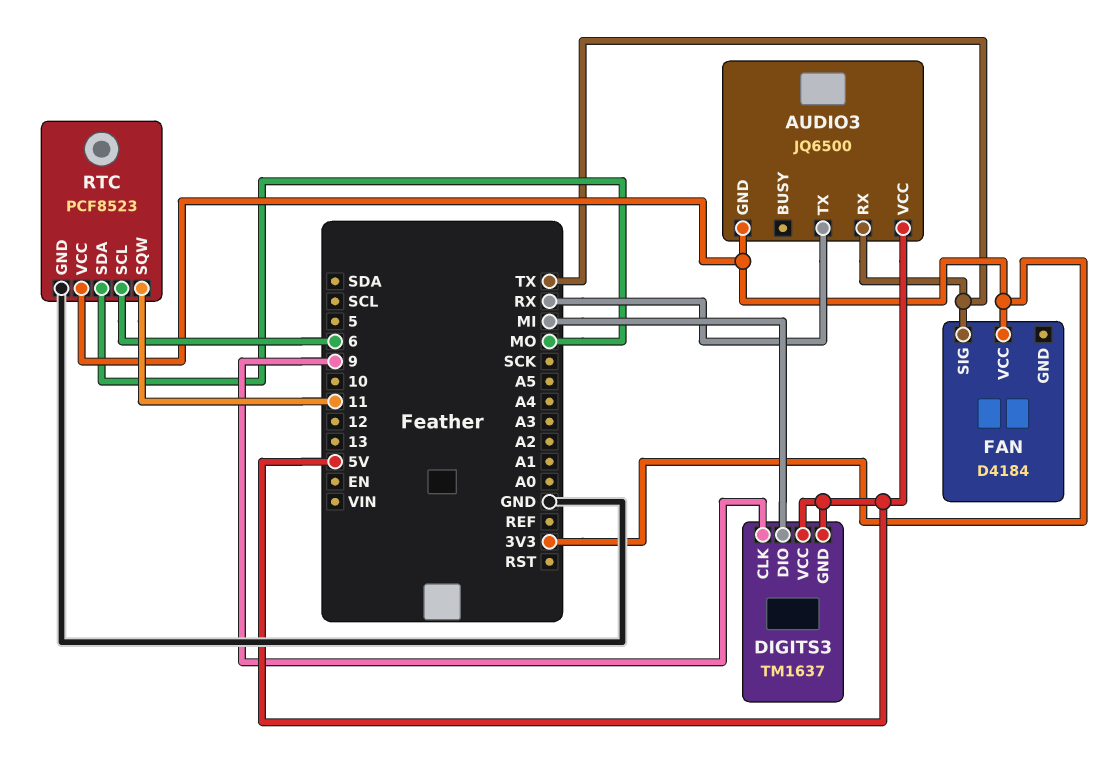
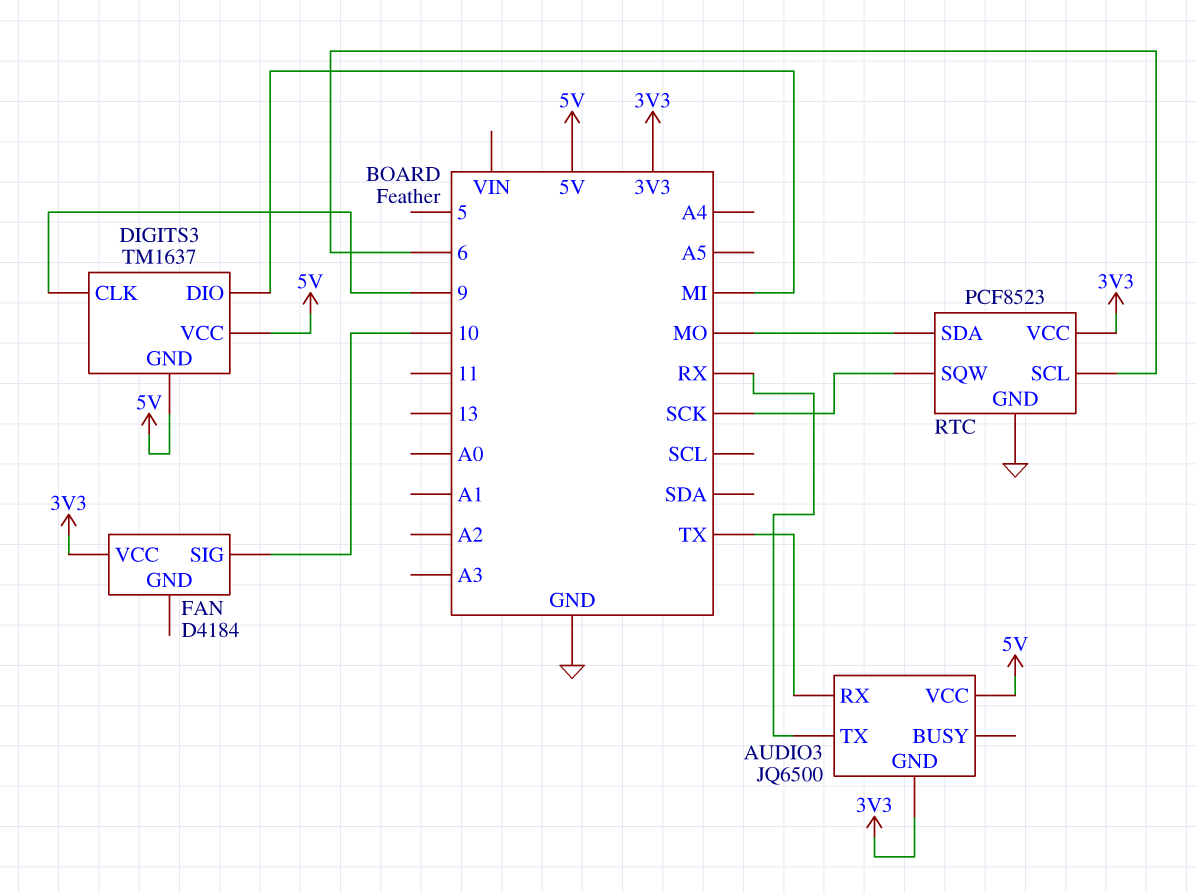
FAN pin SIG: TX -> 10
RTC pin SQW: 11 -> SCK

